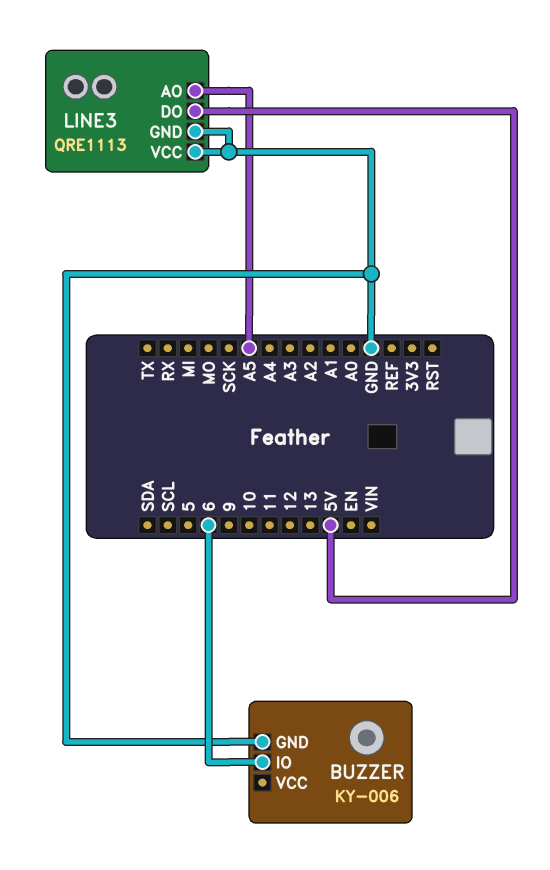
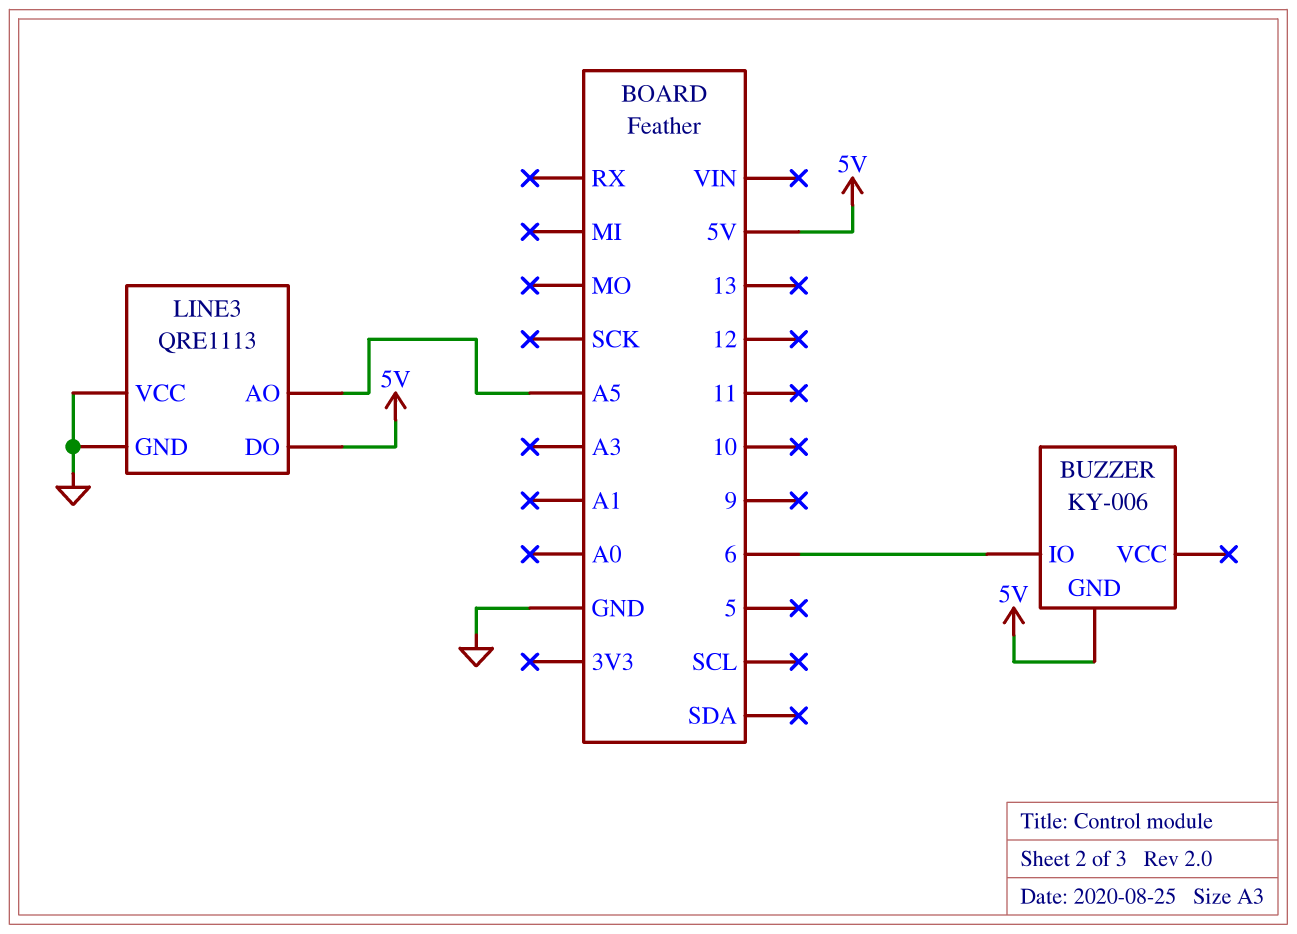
BUZZER pin GND: GND -> 5V

